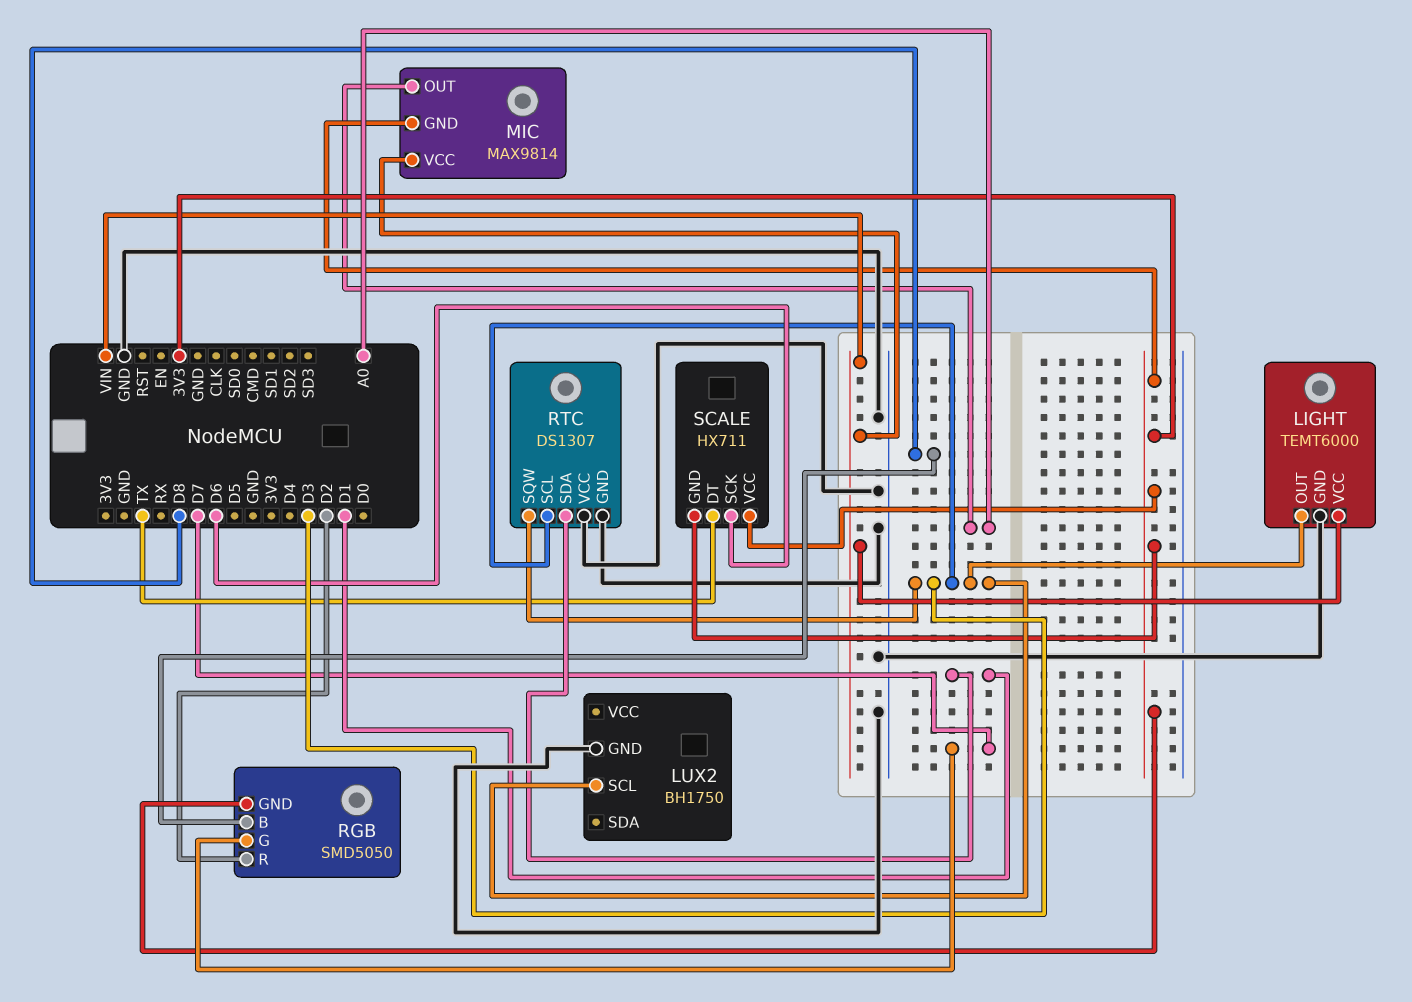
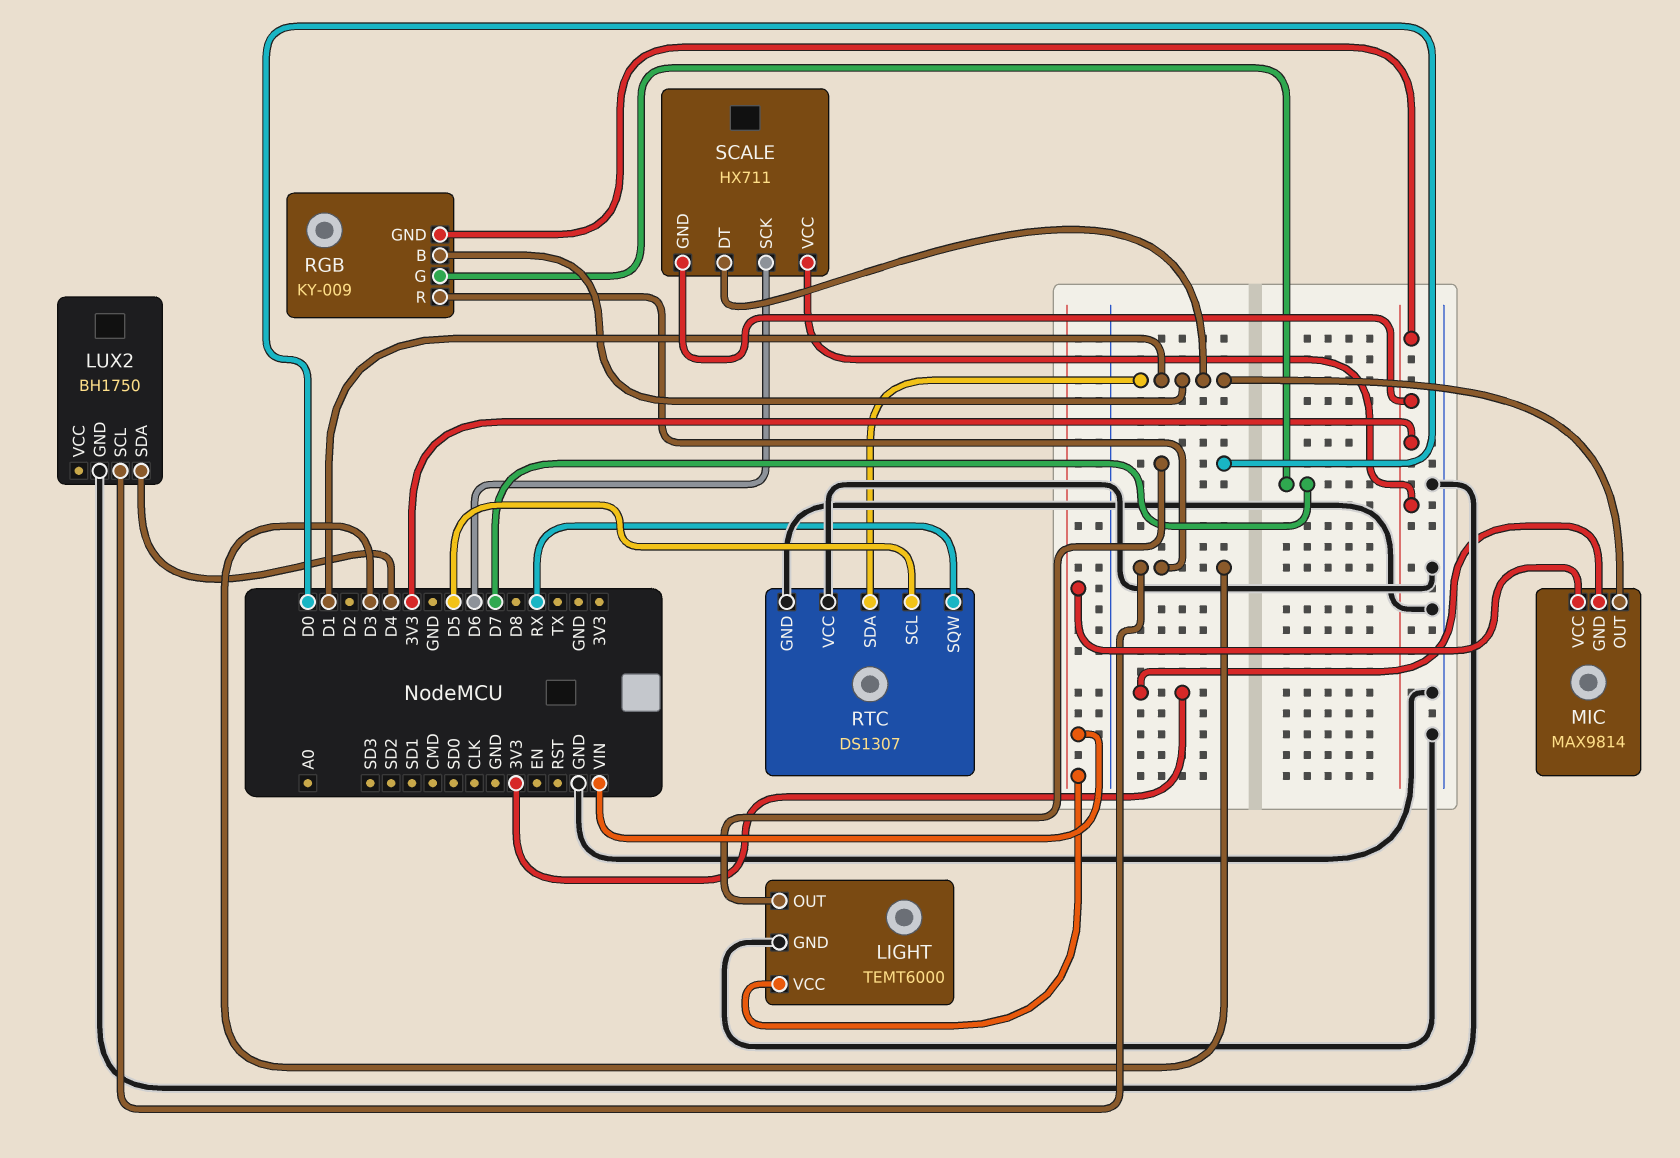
LIGHT pin OUT: D3 -> D0
LUX2 pin SDA: none -> D4
MIC pin OUT: A0 -> D1
RGB: SMD5050 -> KY-009
RGB pin B: D8 -> D1
RGB pin R: D2 -> D3
RTC pin SCL: D3 -> D5
RTC pin SQW: D3 -> RX
SCALE pin DT: TX -> D1

